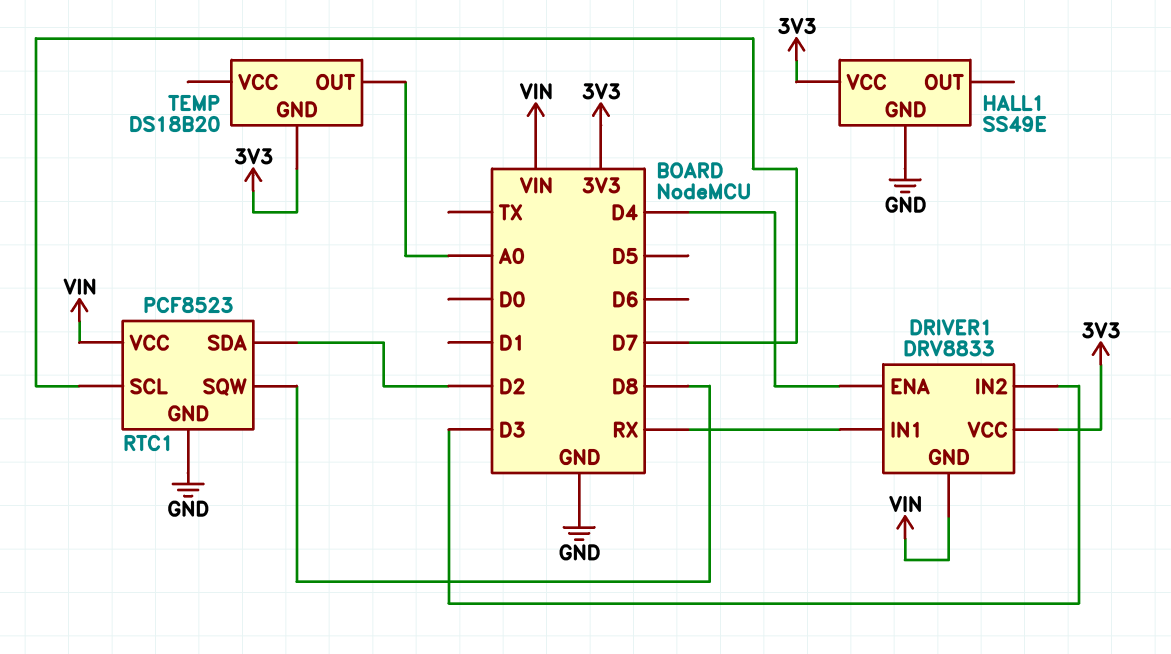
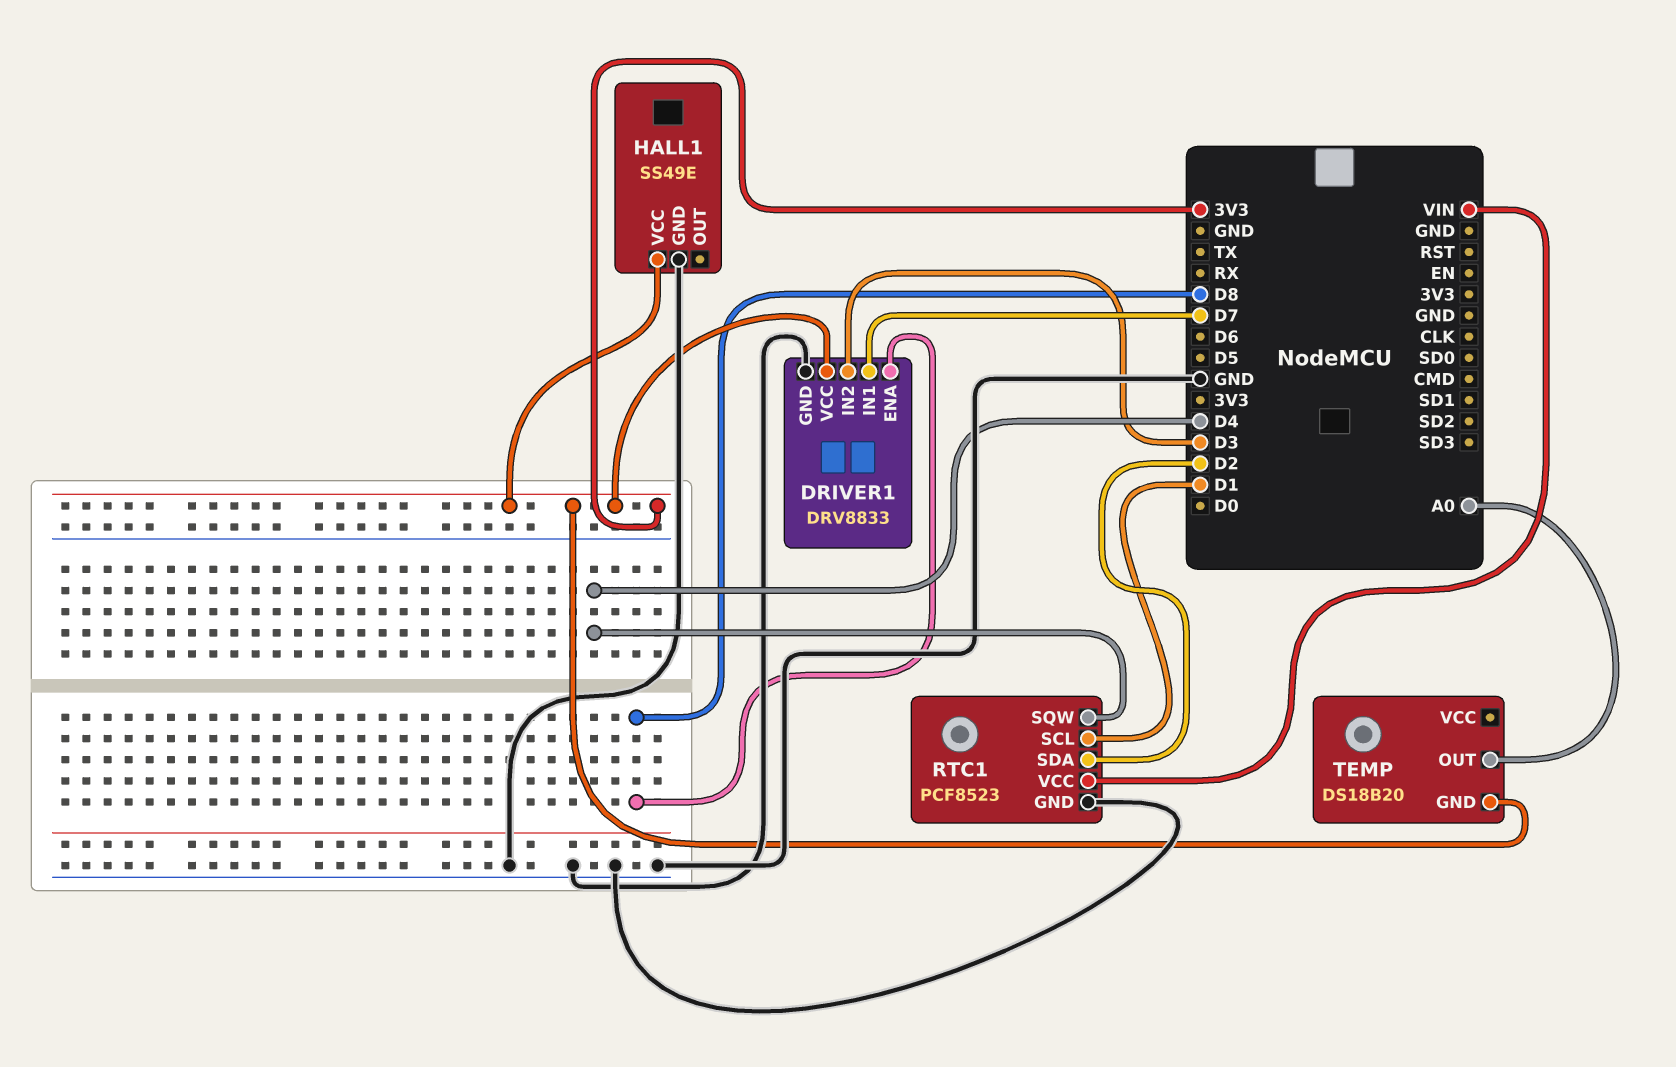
DRIVER1 pin ENA: D4 -> D8
DRIVER1 pin GND: VIN -> GND
DRIVER1 pin IN1: RX -> D7
RTC1 pin SCL: D7 -> D1
RTC1 pin SQW: D8 -> D4

